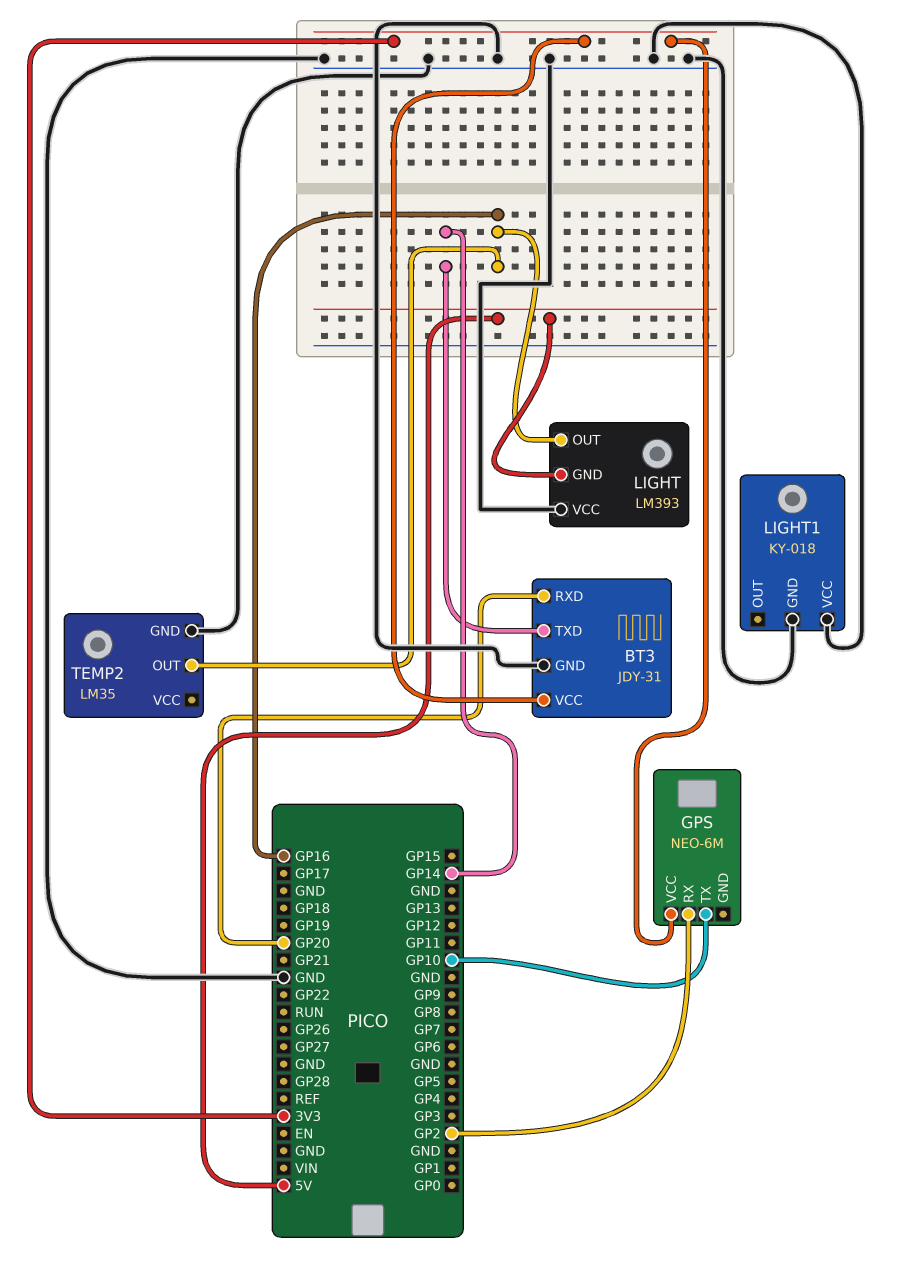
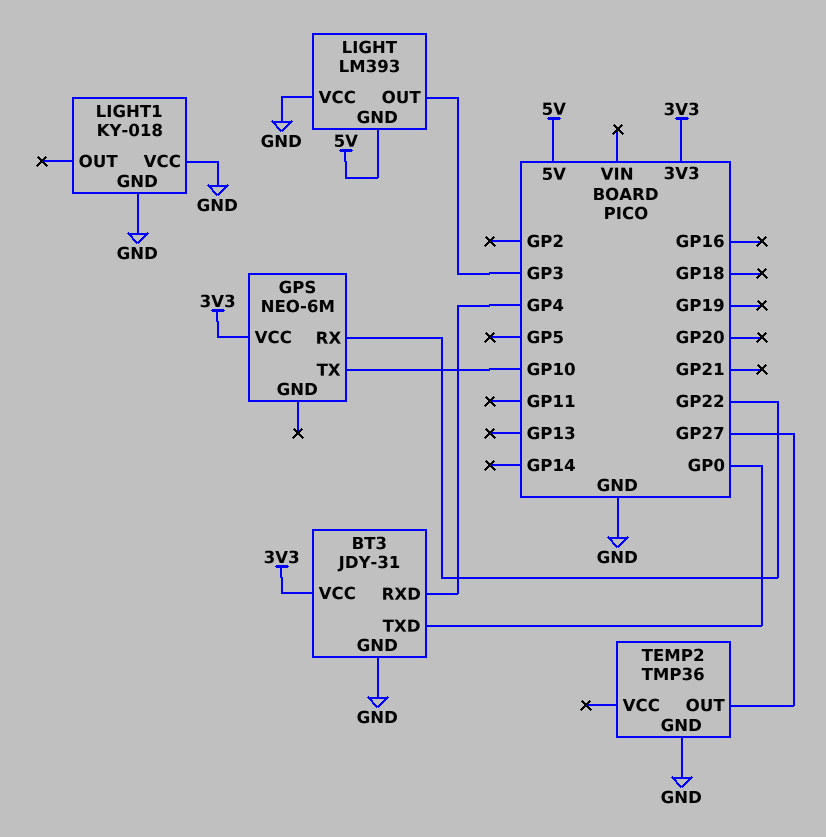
BT3 pin RXD: GP20 -> GP4
BT3 pin TXD: GP14 -> GP0
GPS pin RX: GP2 -> GP22
LIGHT pin OUT: GP16 -> GP3
TEMP2: LM35 -> TMP36
TEMP2 pin OUT: GP16 -> GP27

